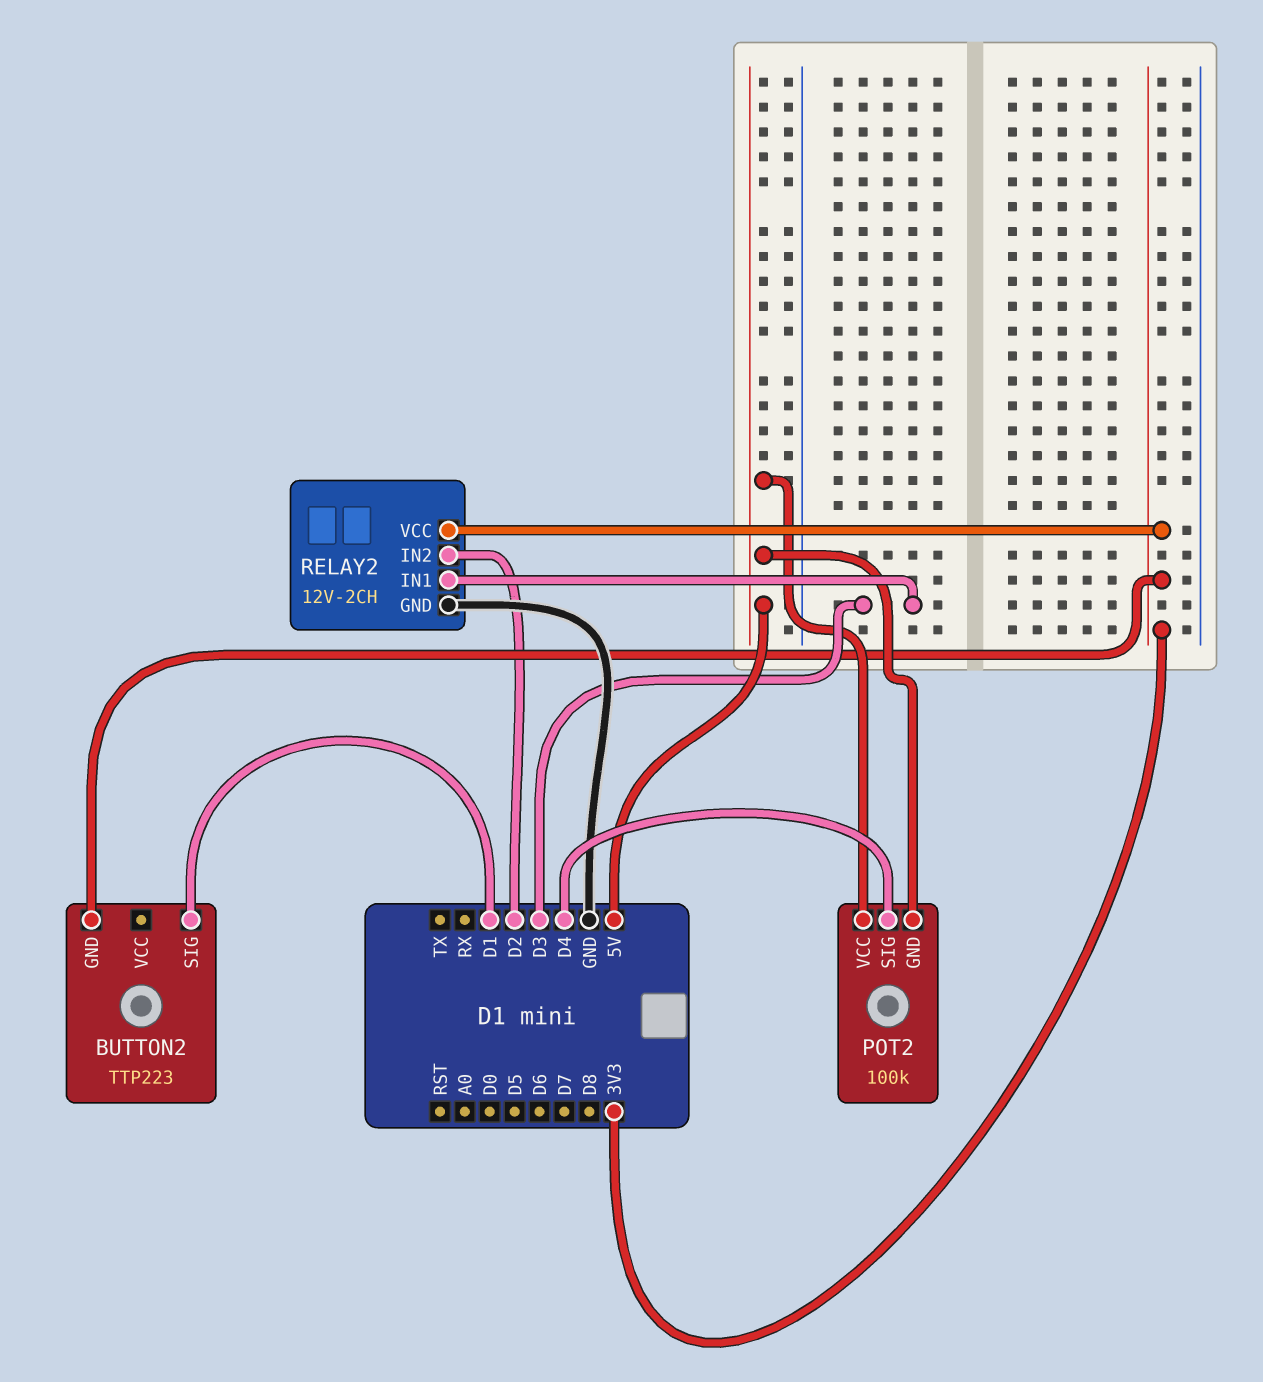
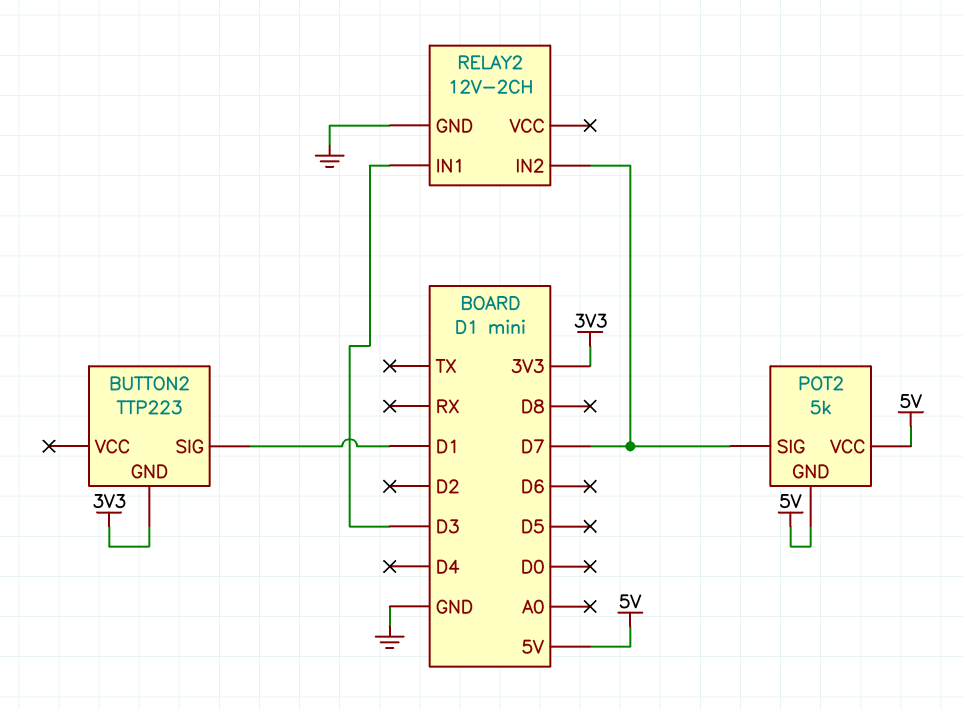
POT2: 100k -> 5k
POT2 pin SIG: D4 -> D7
RELAY2 pin IN2: D2 -> D7
RELAY2 pin VCC: 3V3 -> none

